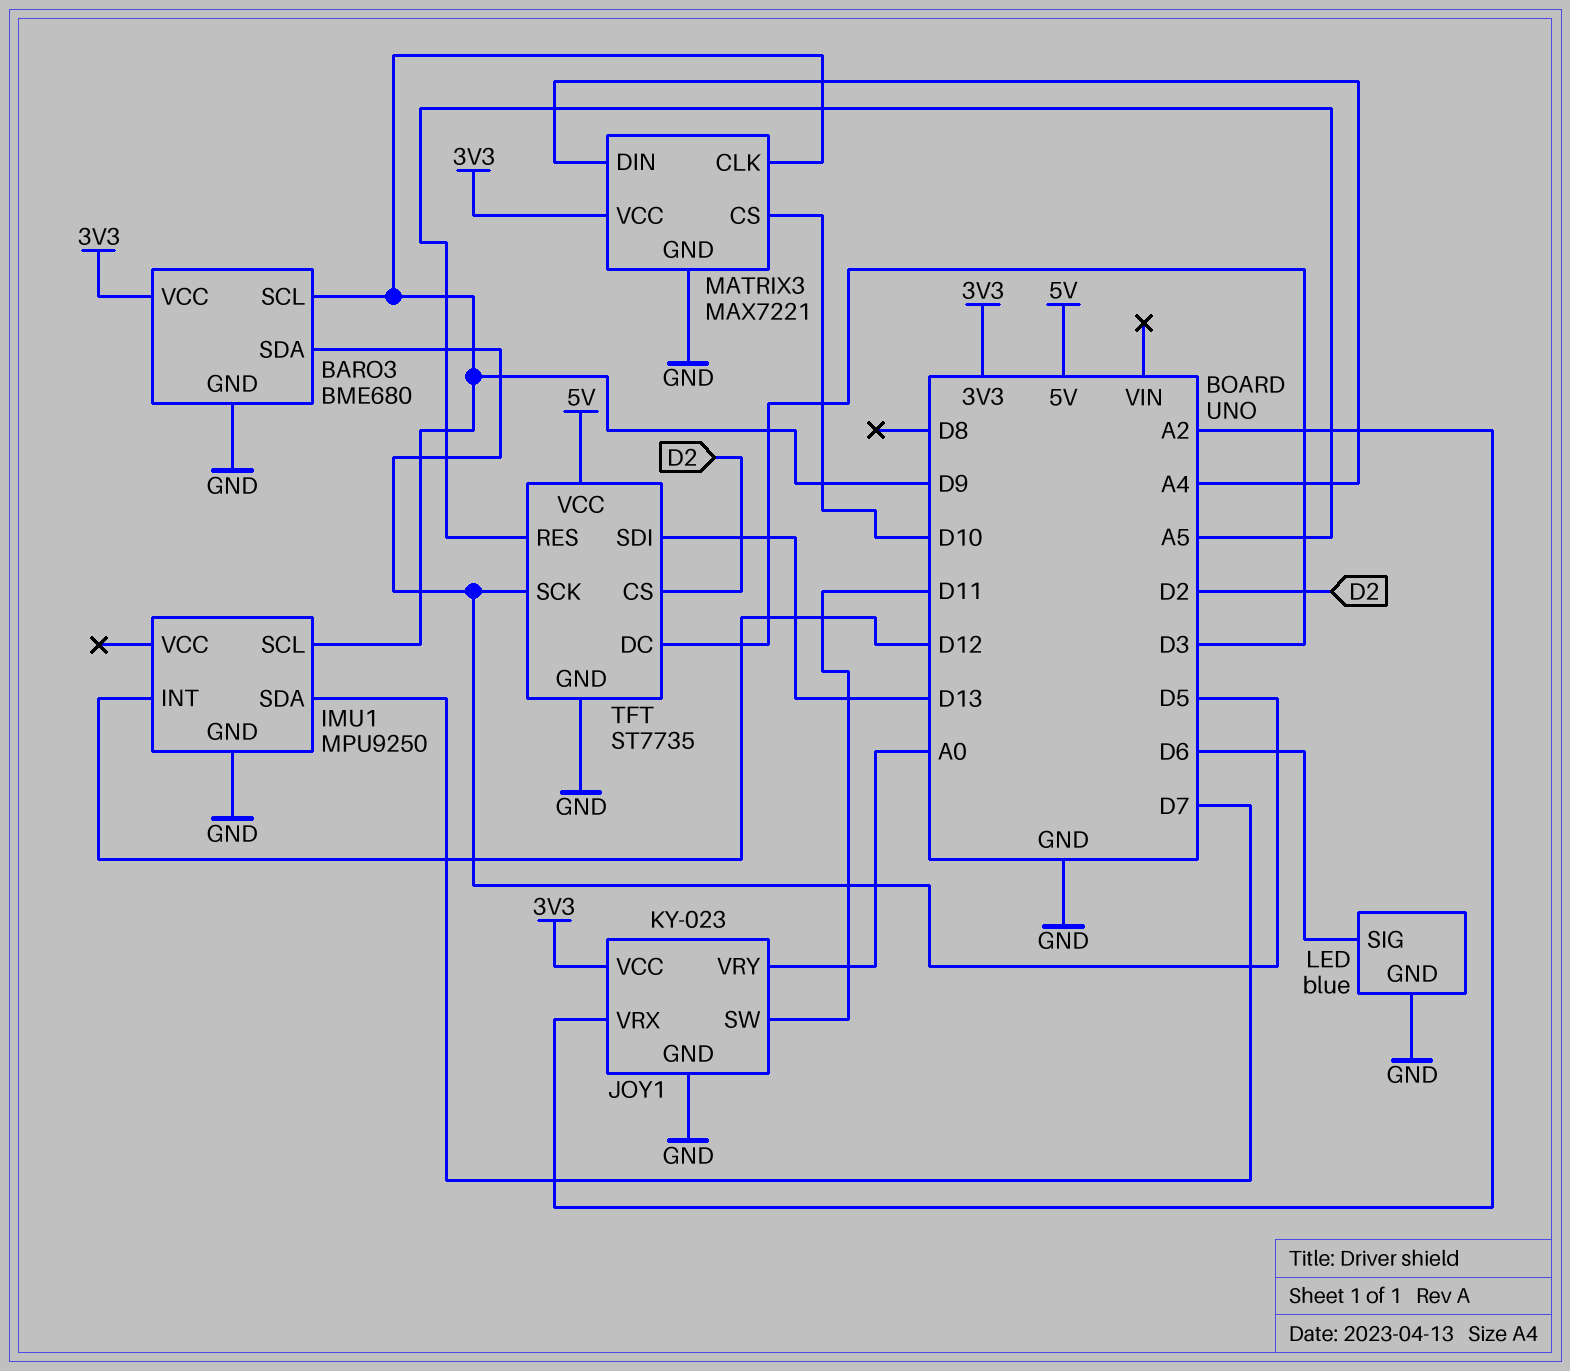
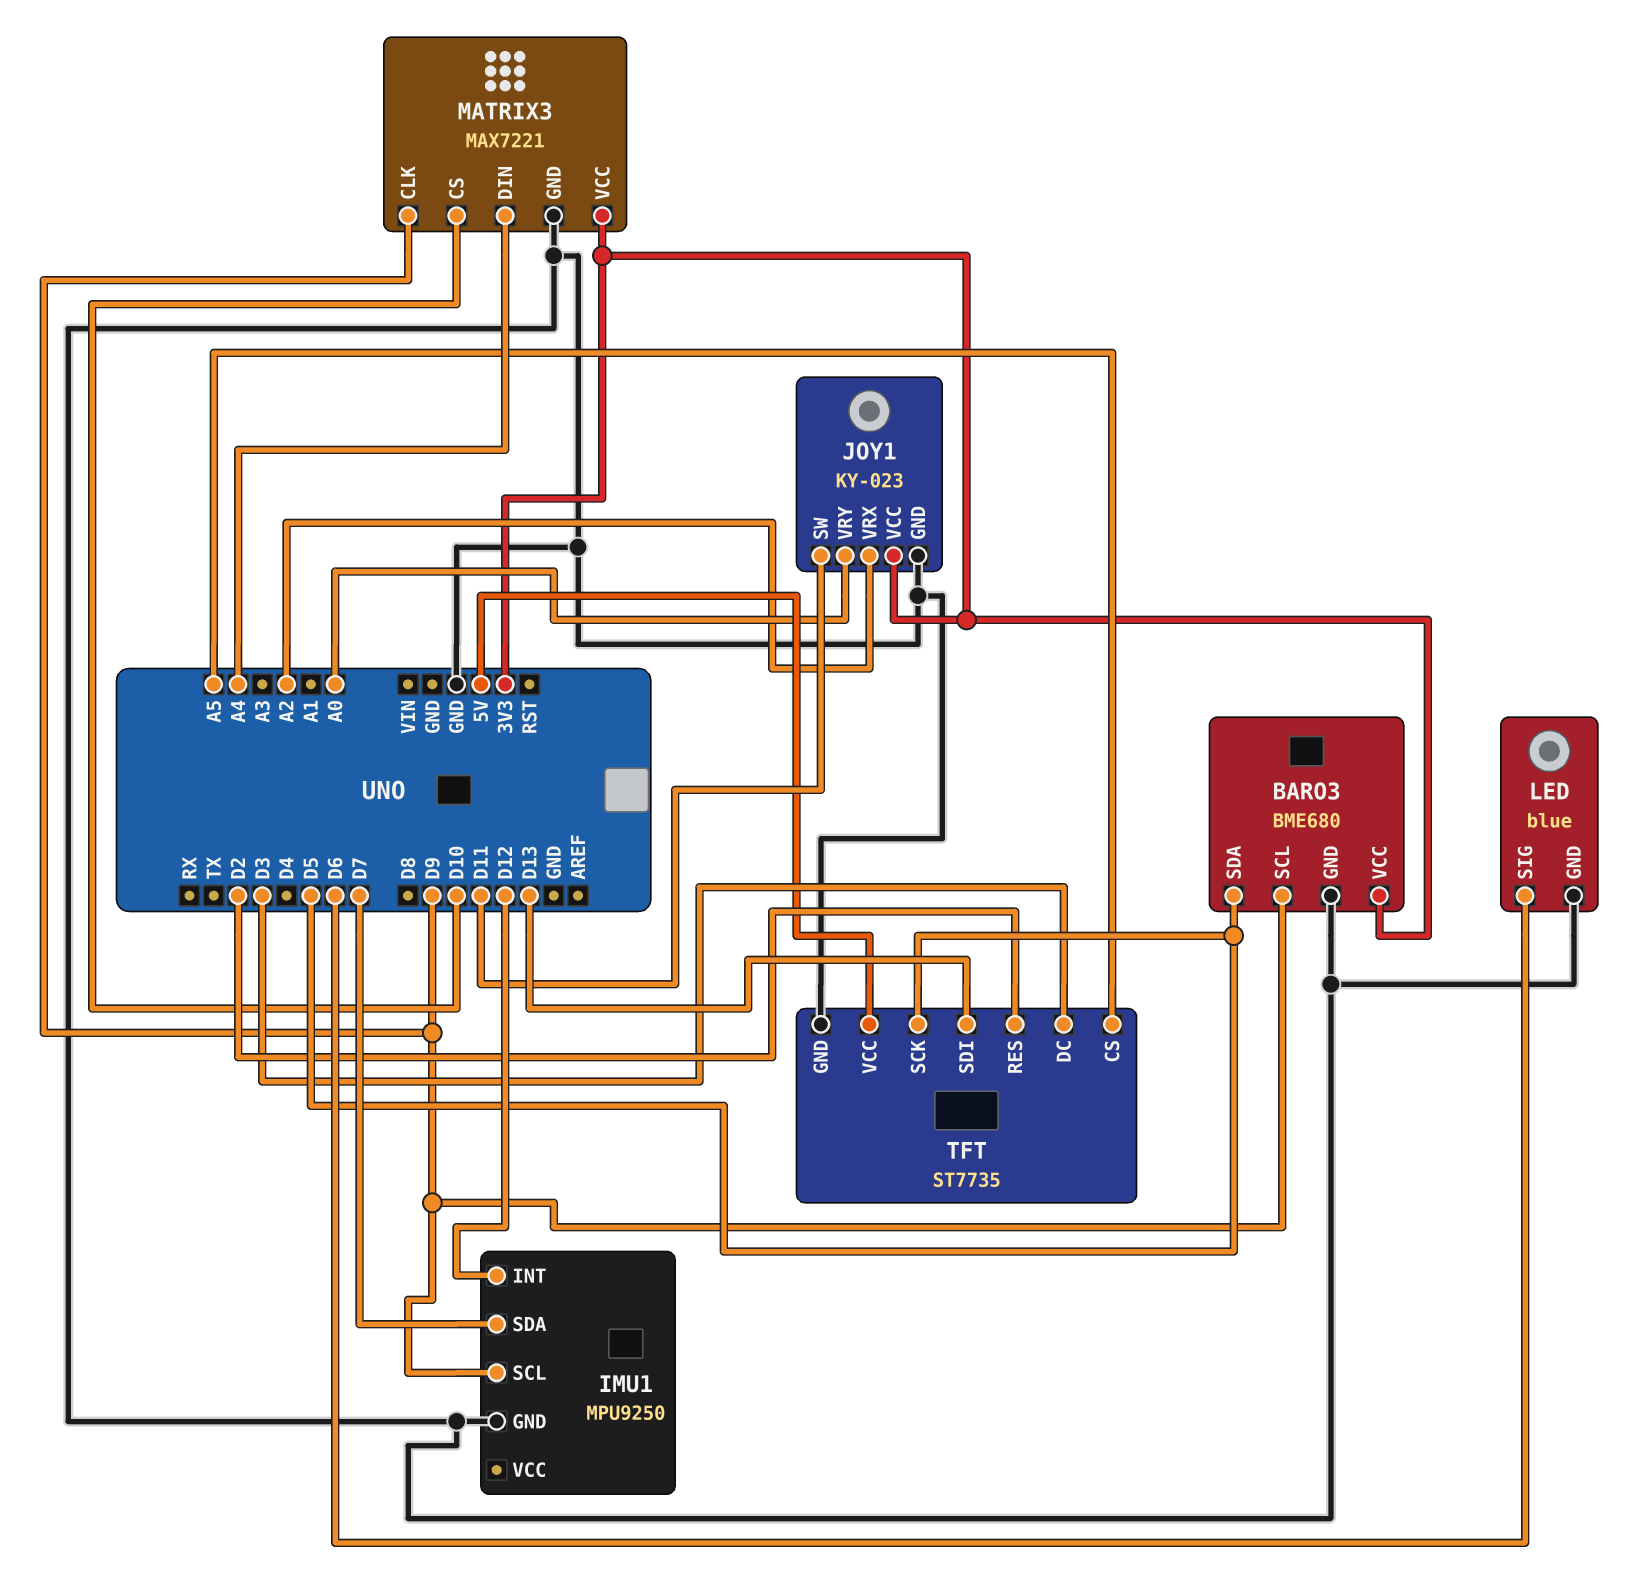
TFT pin CS: D2 -> A5
TFT pin RES: A5 -> D2

